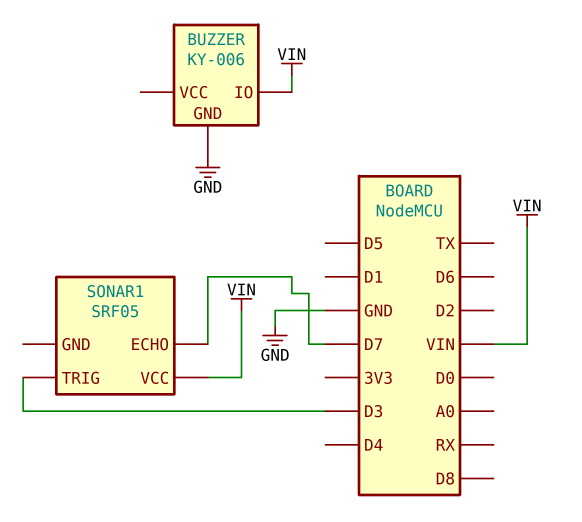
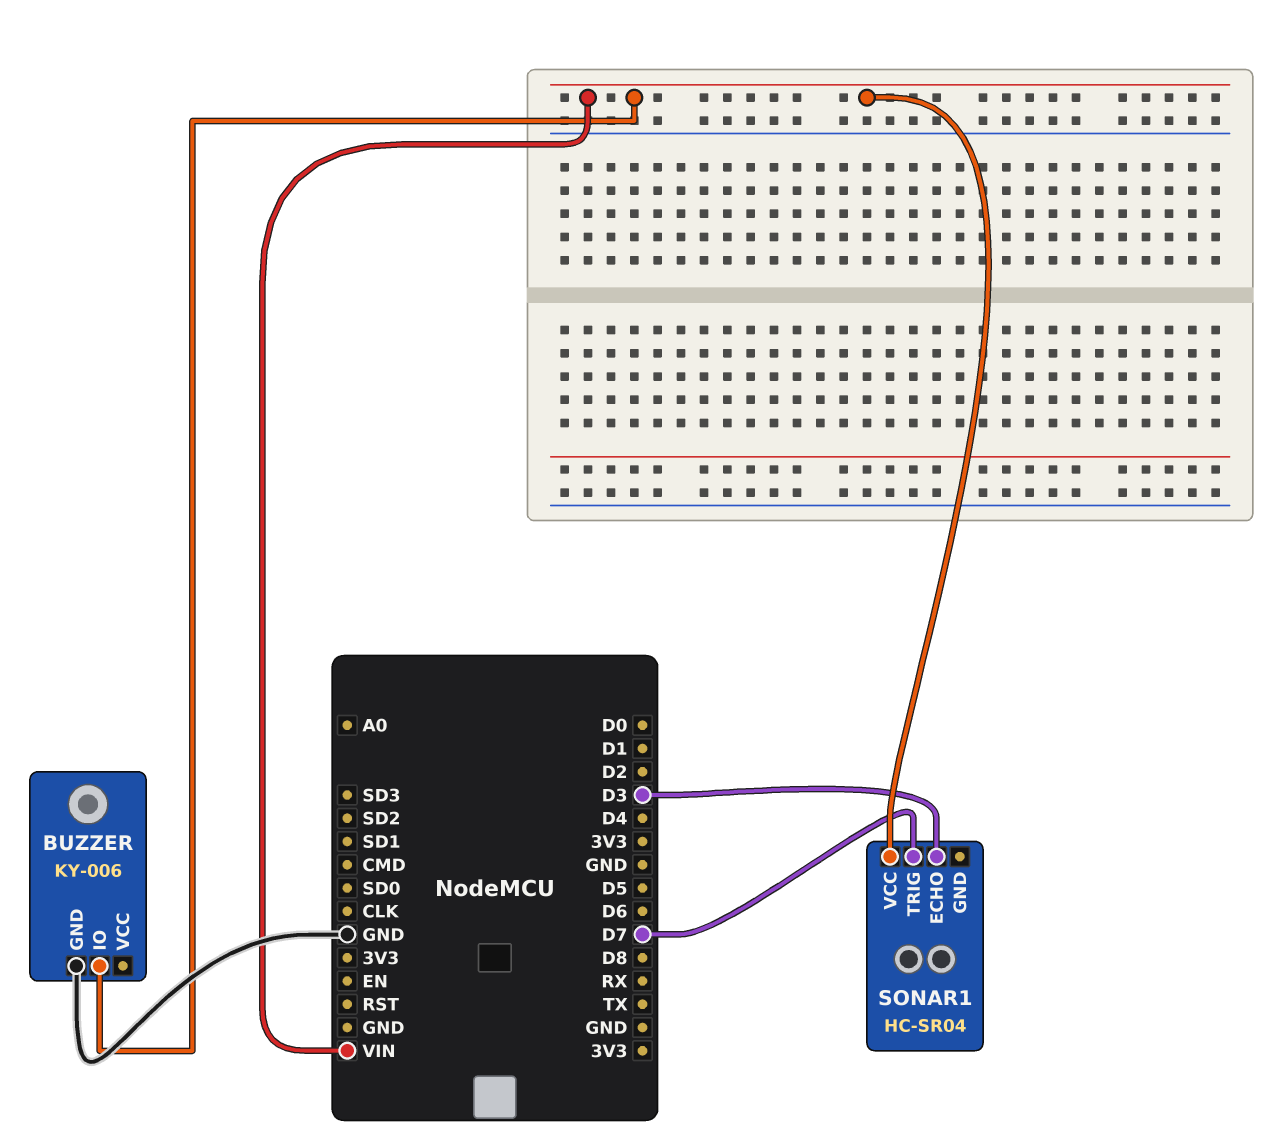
SONAR1: SRF05 -> HC-SR04
SONAR1 pin ECHO: D7 -> D3
SONAR1 pin TRIG: D3 -> D7

